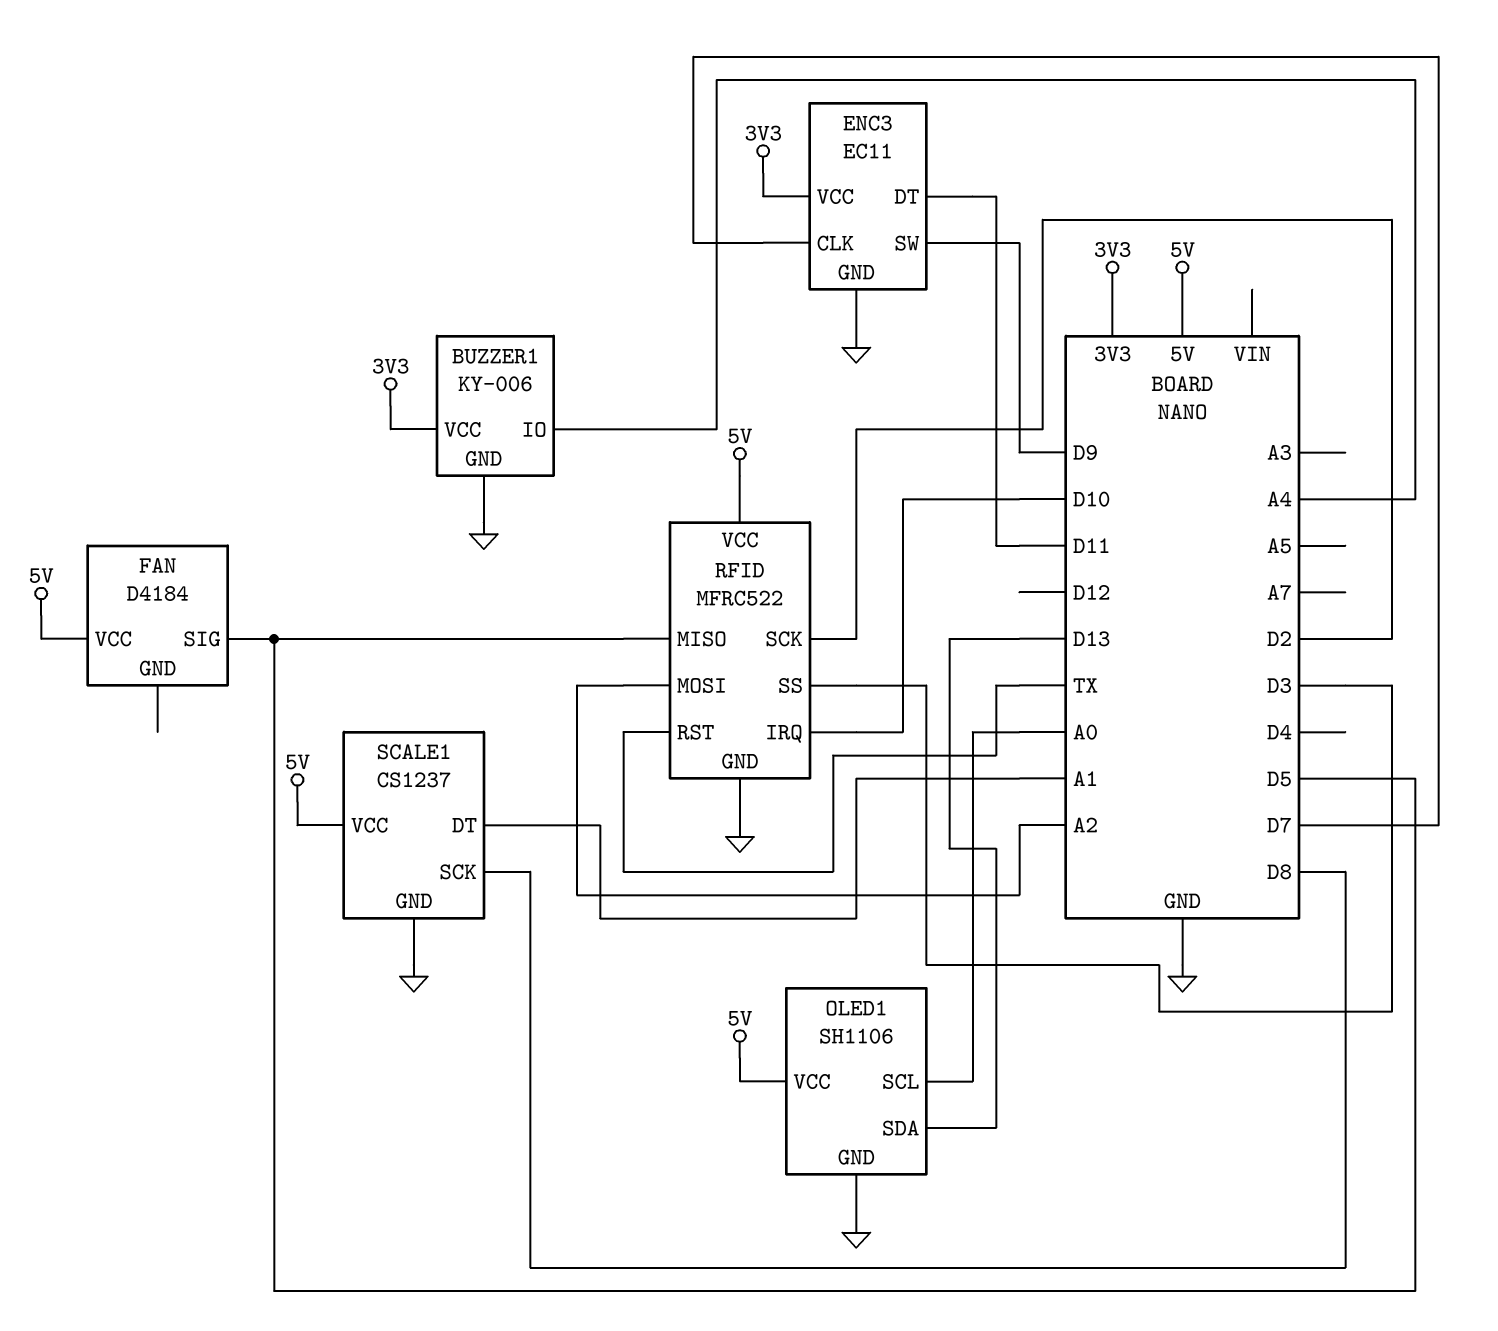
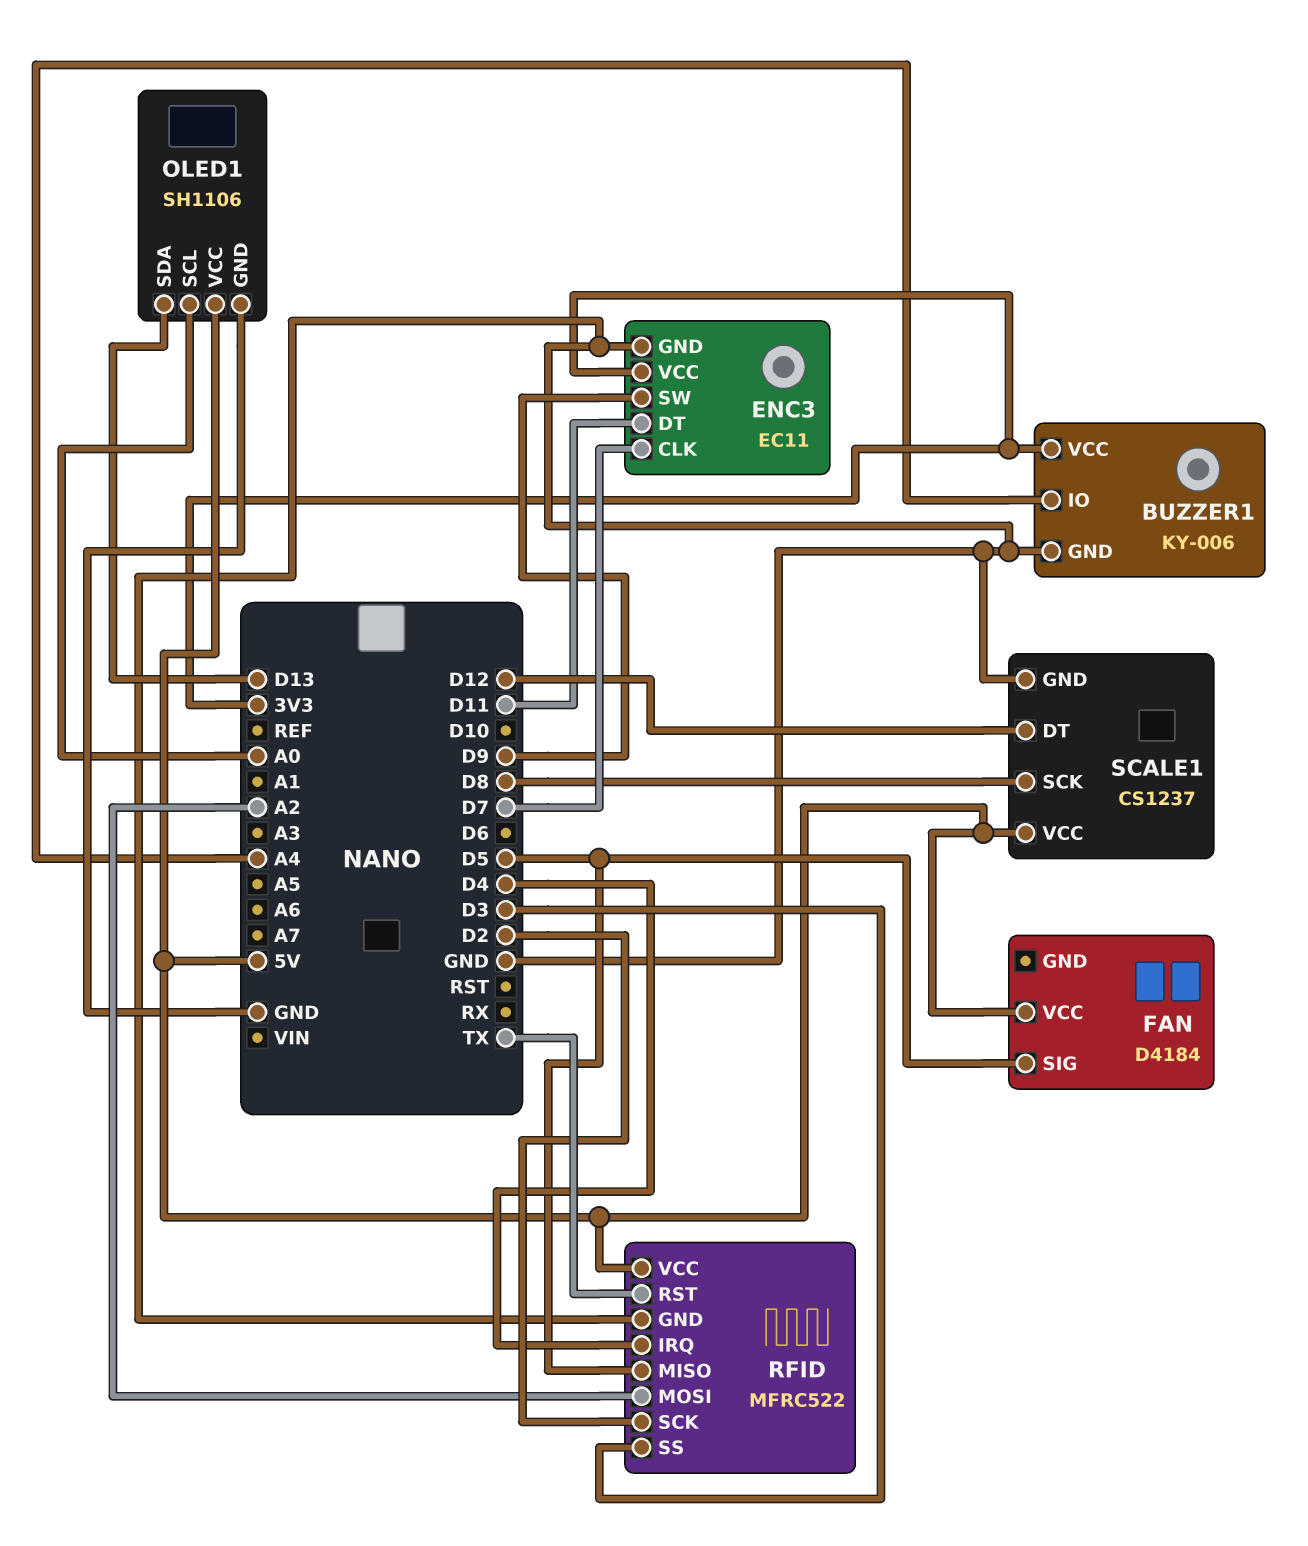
RFID pin IRQ: D10 -> D4
SCALE1 pin DT: A1 -> D12

